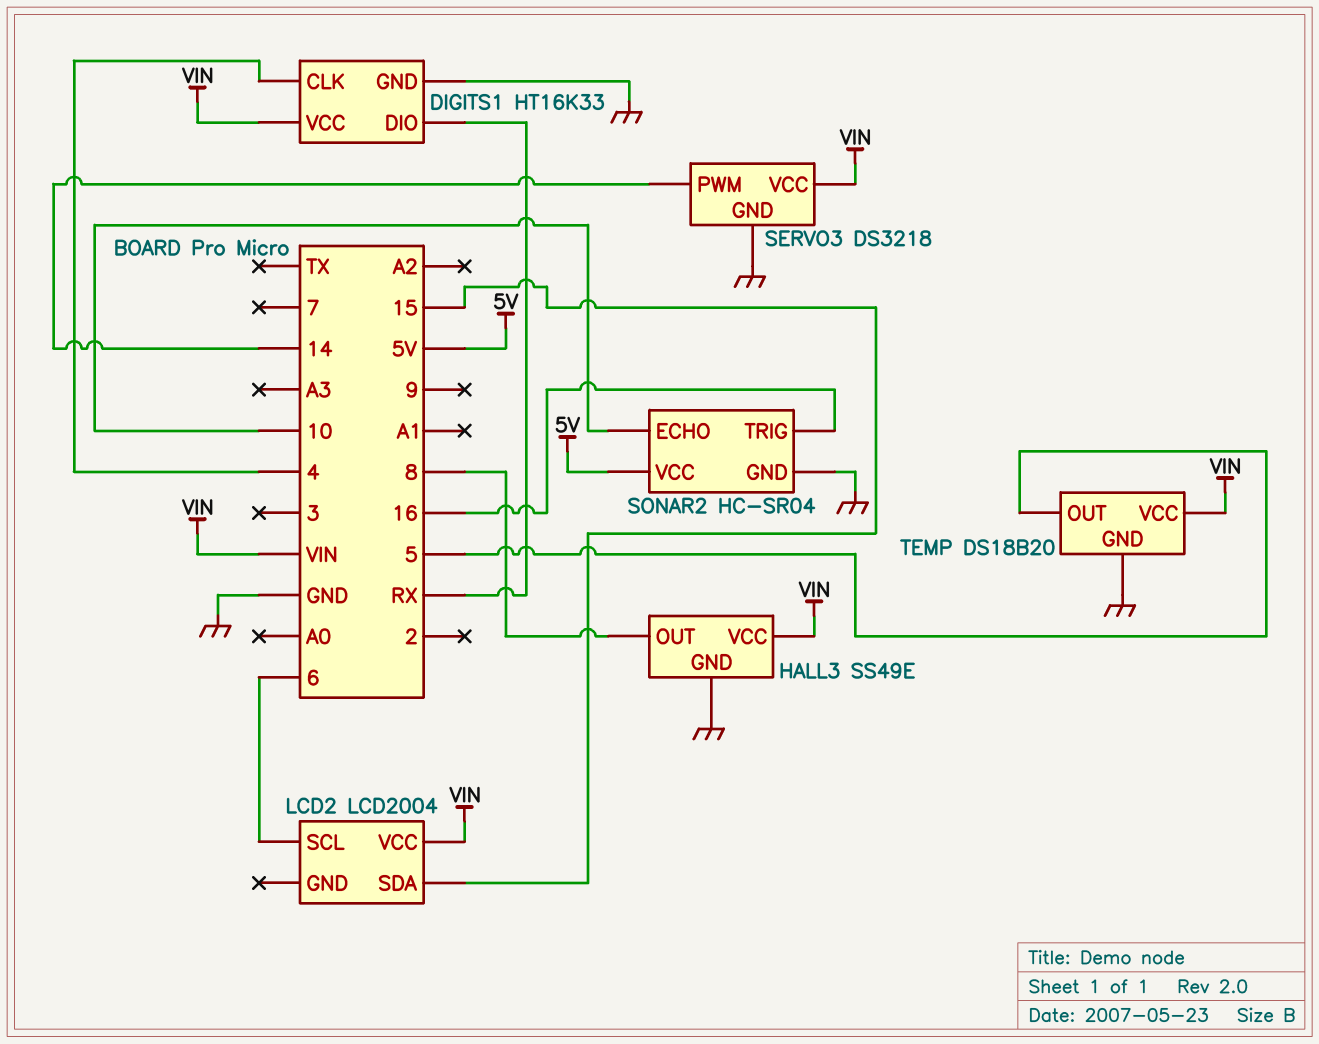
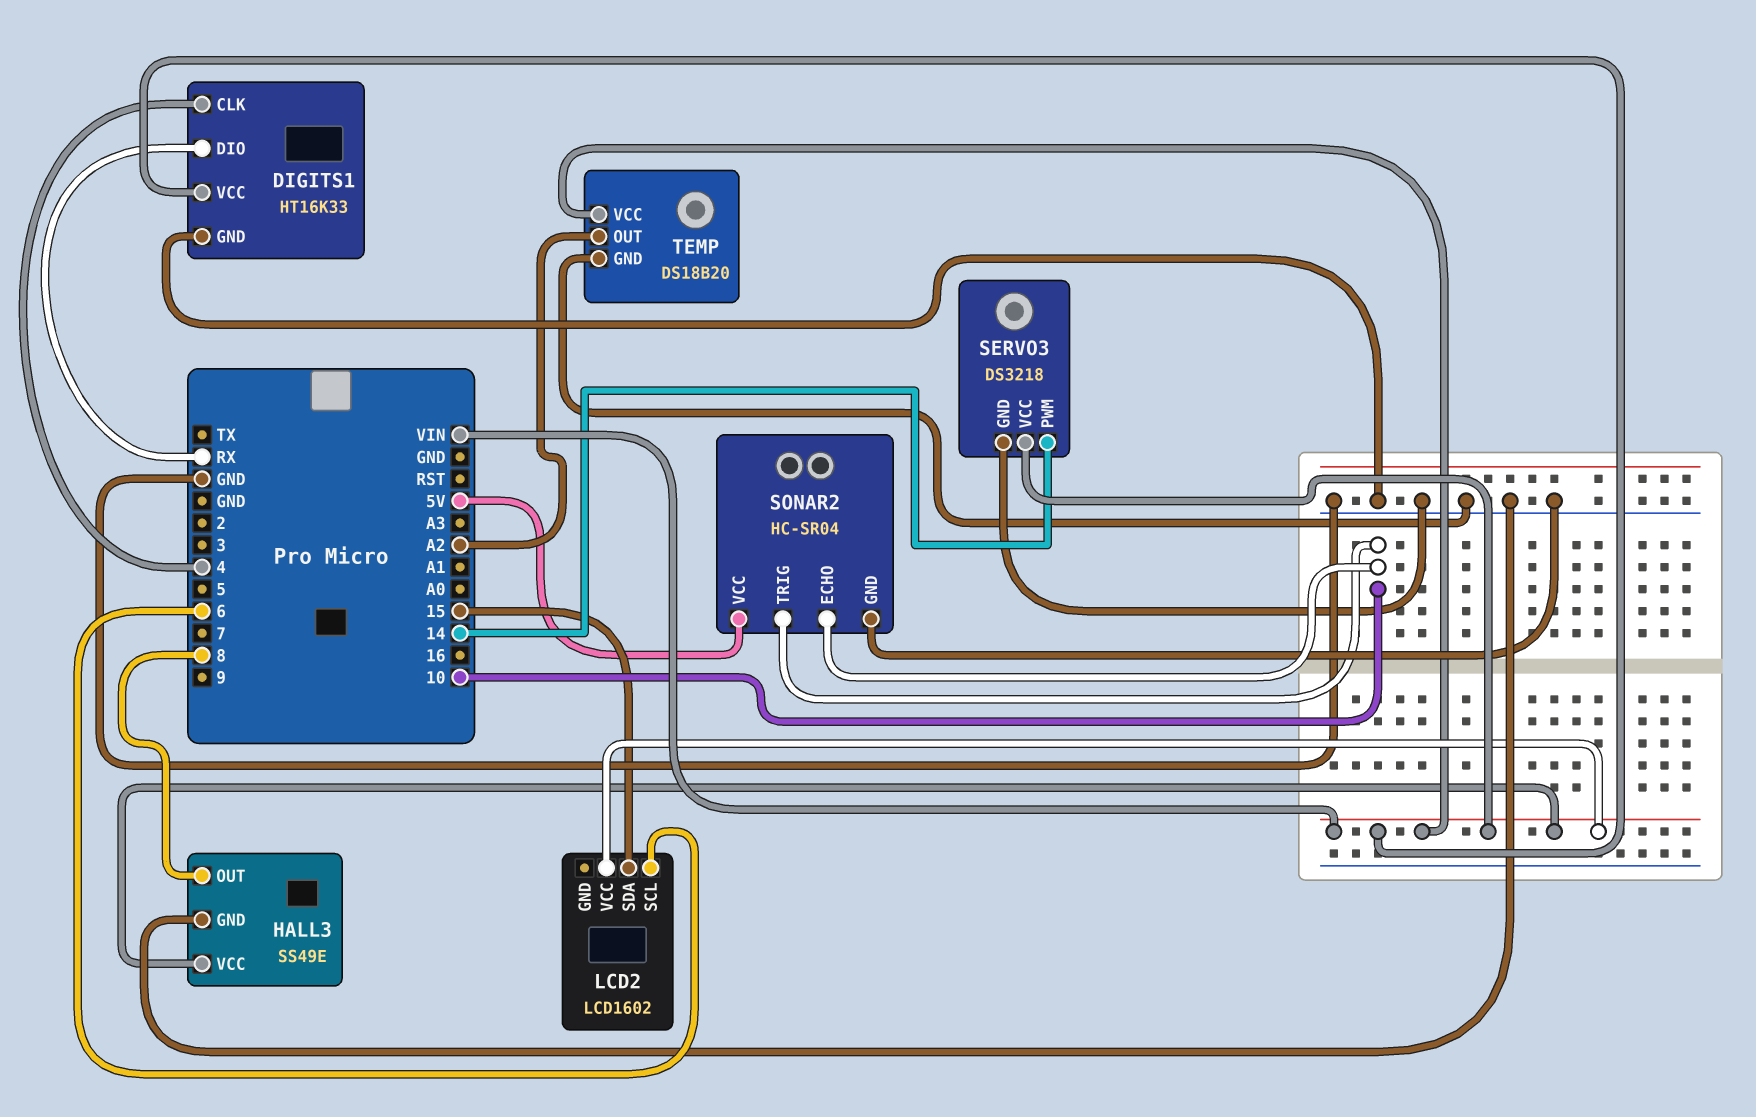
LCD2: LCD2004 -> LCD1602
SONAR2 pin TRIG: 16 -> 10
TEMP pin OUT: 5 -> A2

